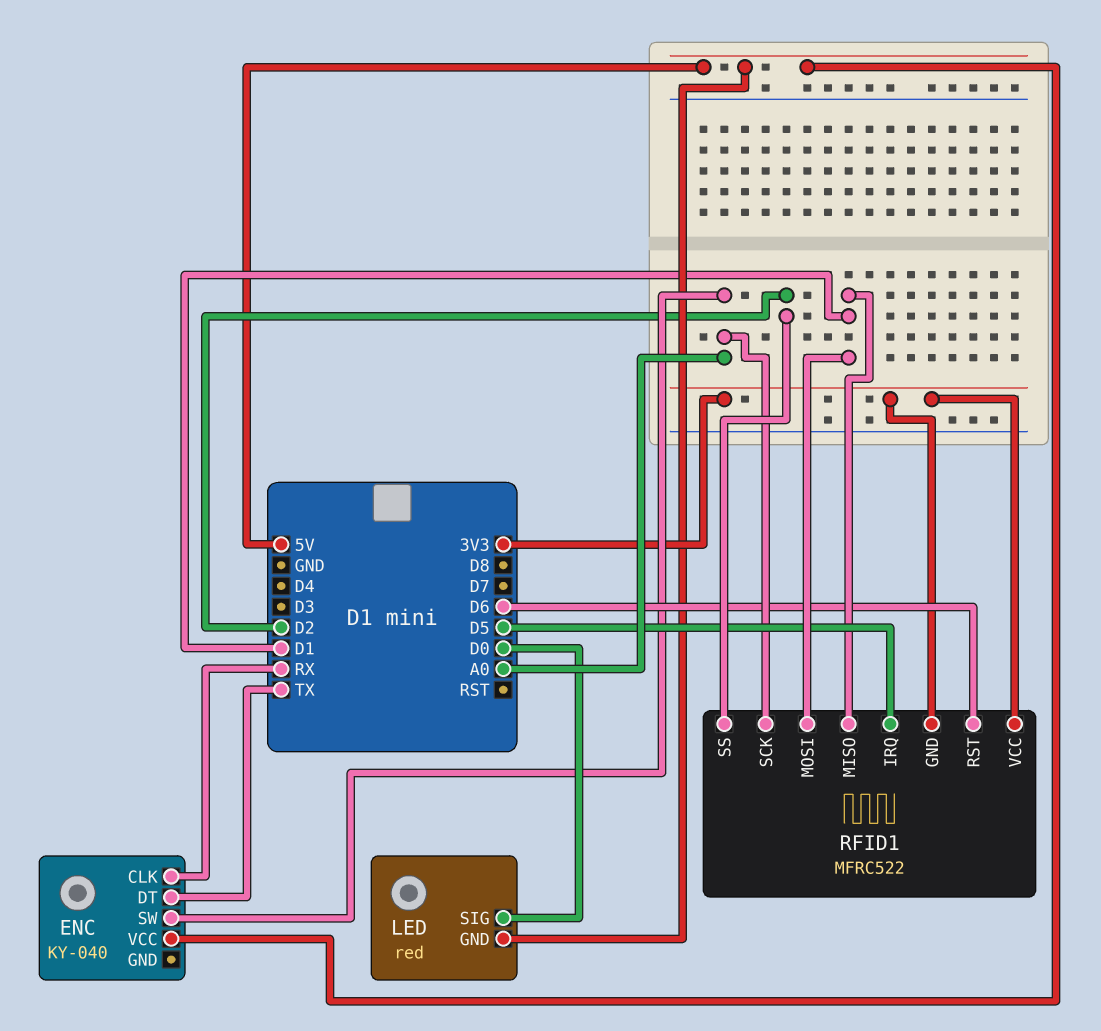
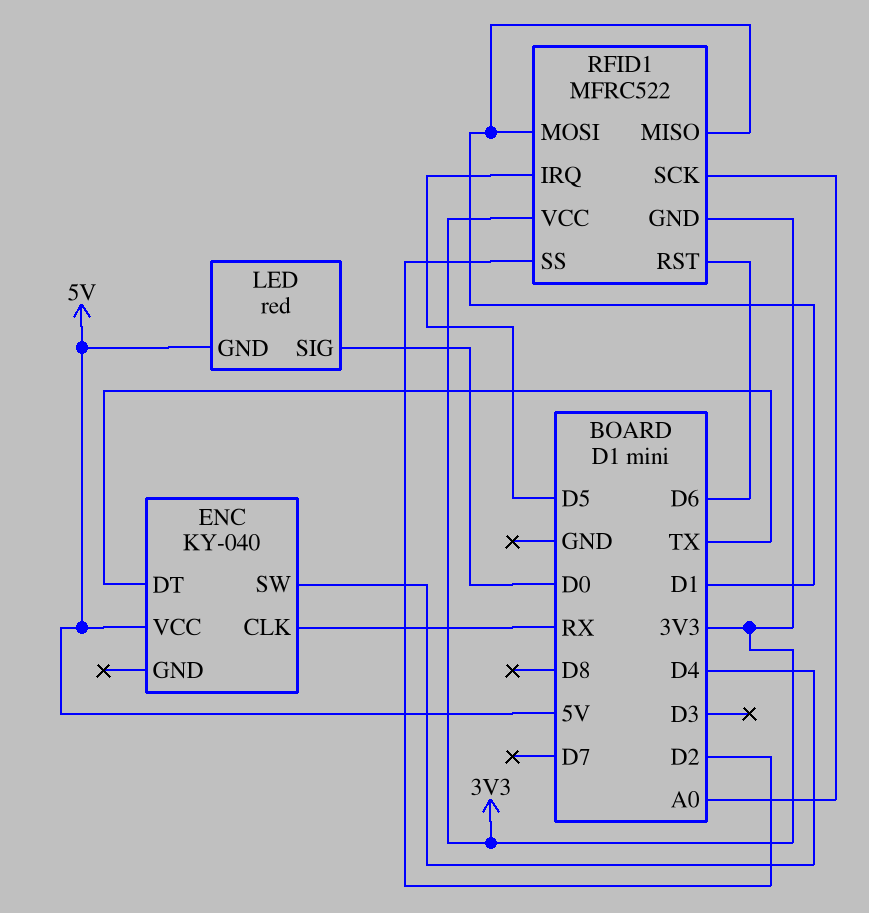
ENC pin SW: A0 -> D4

